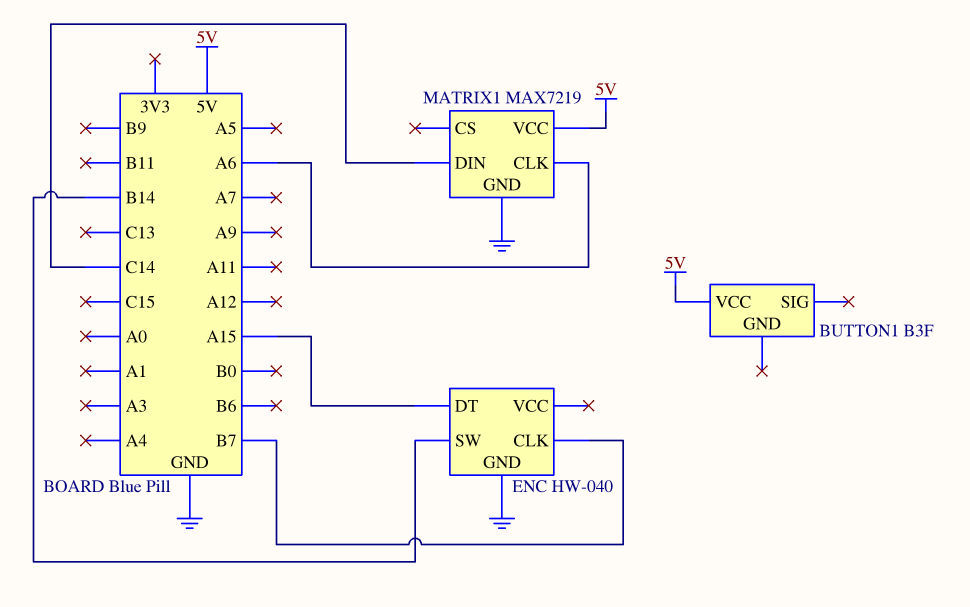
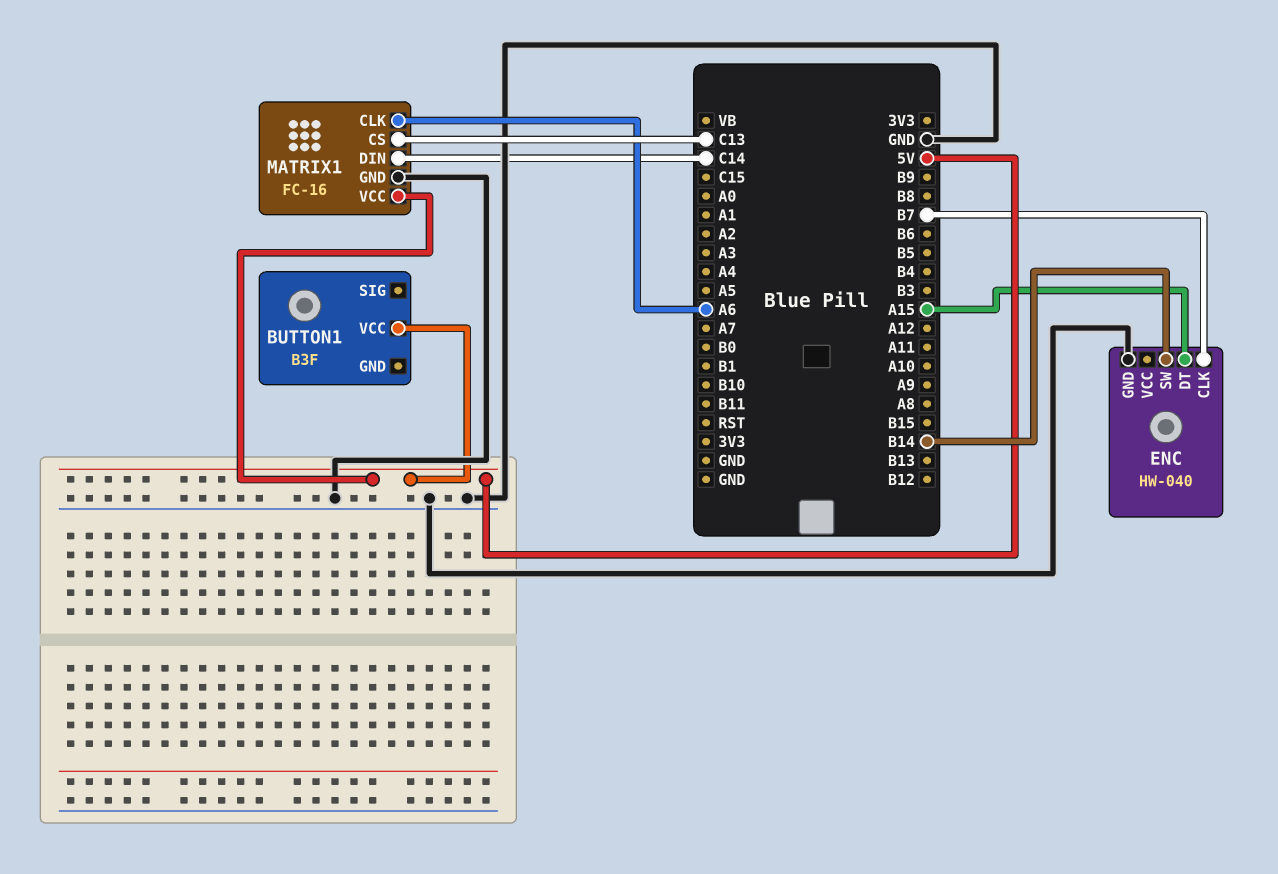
MATRIX1: MAX7219 -> FC-16
MATRIX1 pin CS: none -> C13

